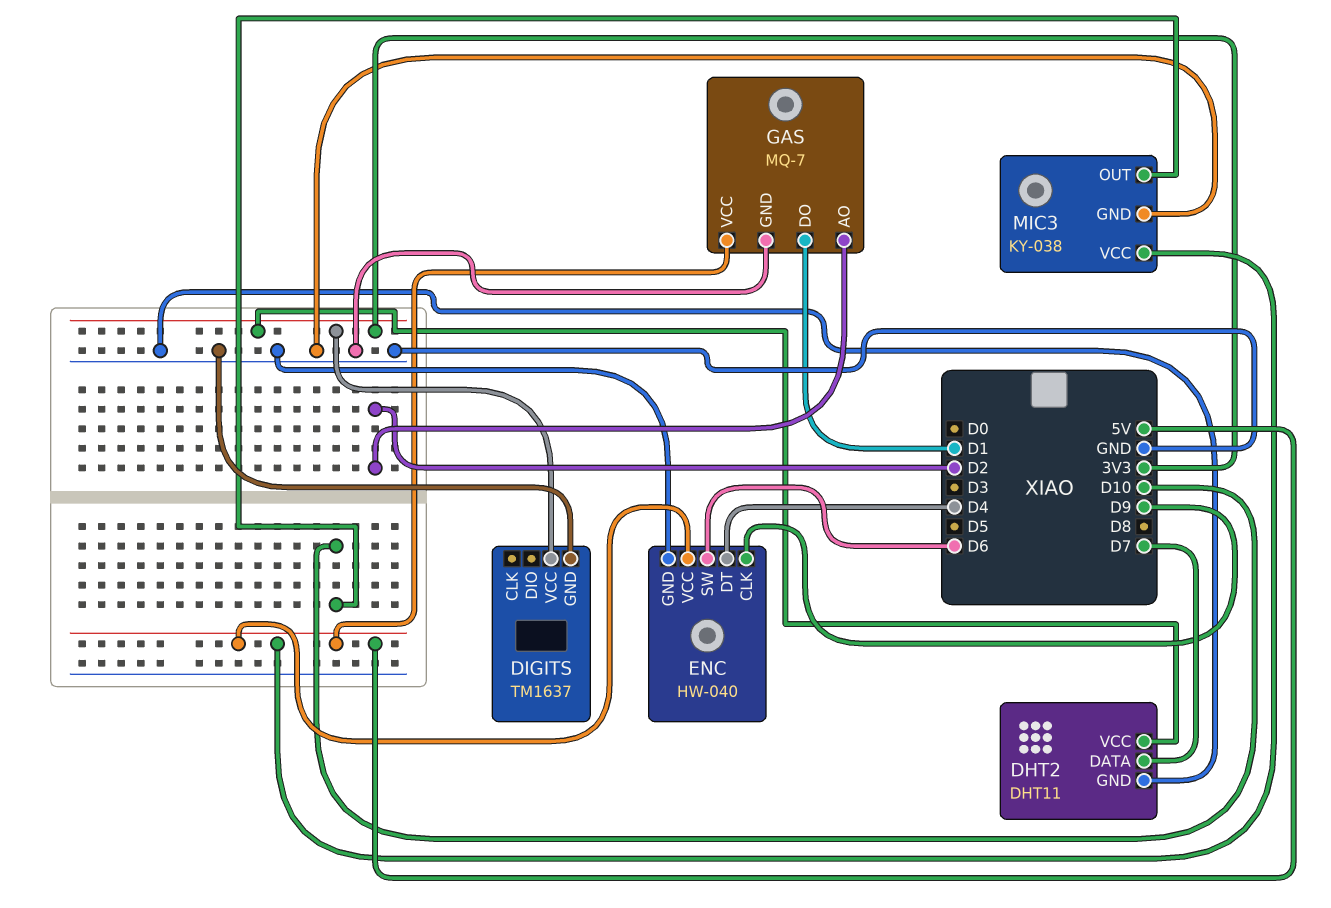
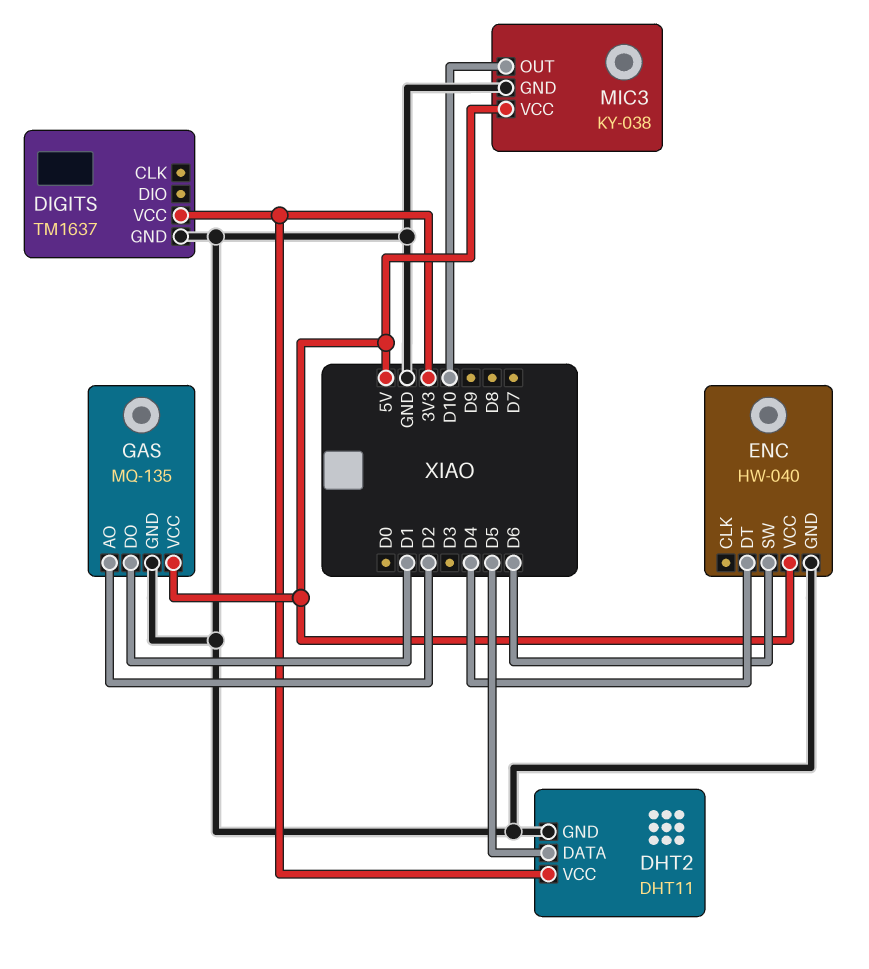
DHT2 pin DATA: D7 -> D5
ENC pin CLK: D9 -> none
GAS: MQ-7 -> MQ-135

